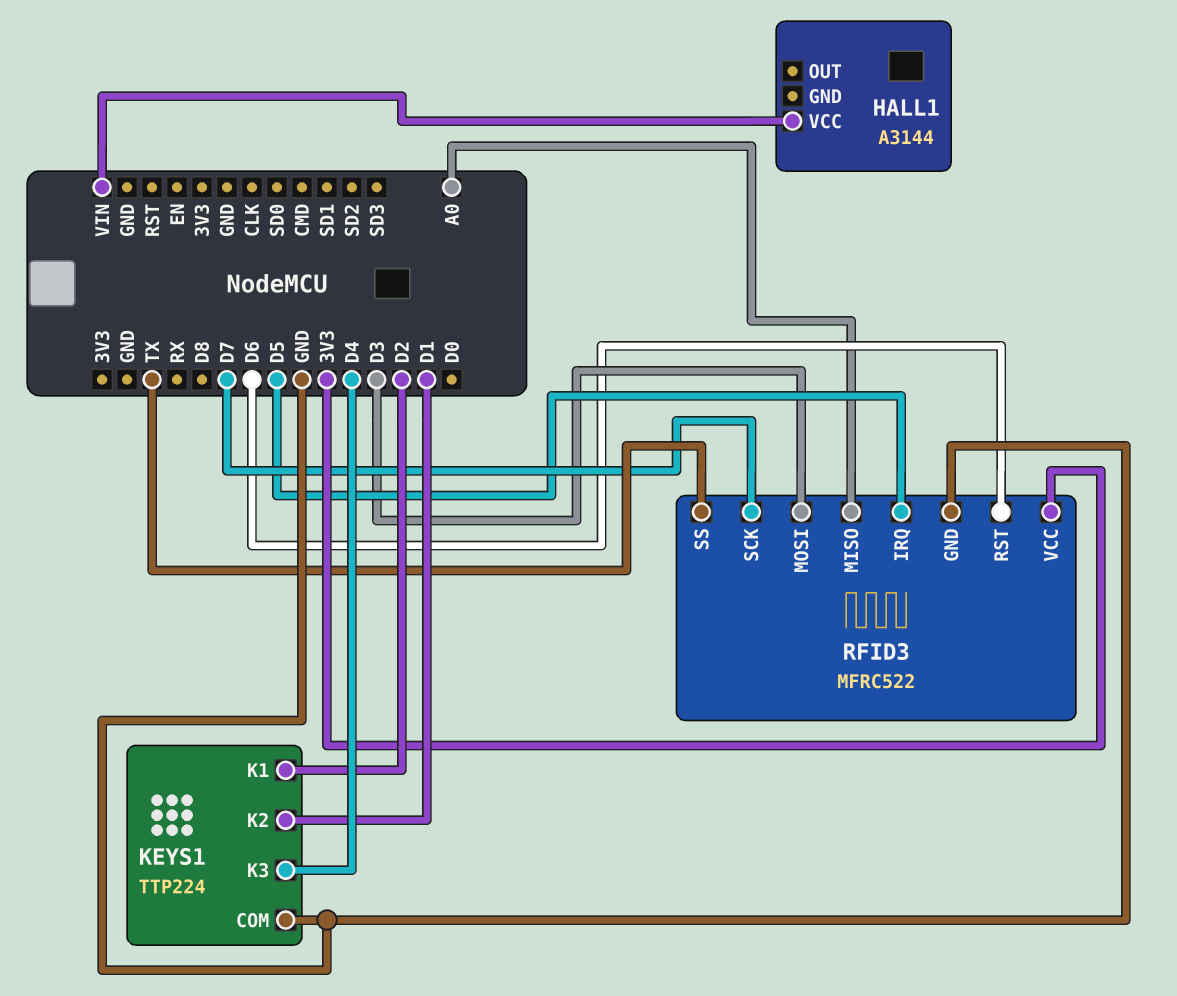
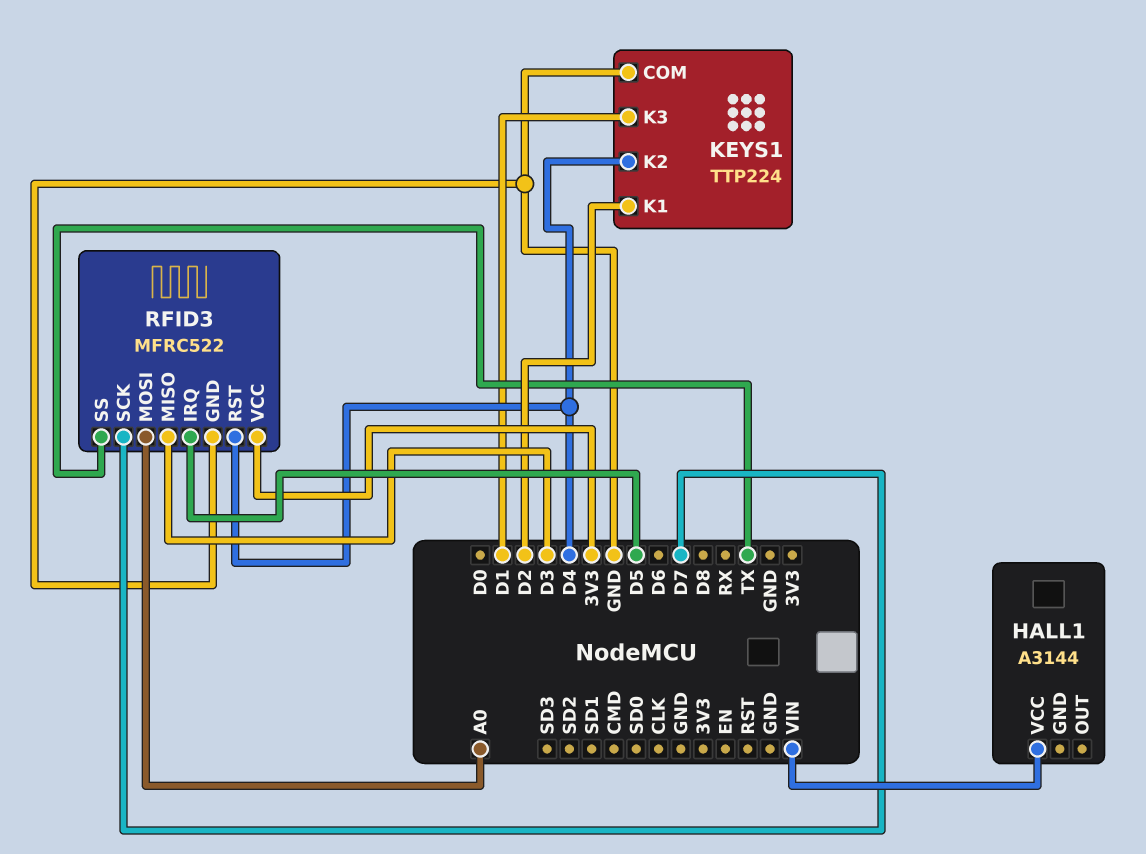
KEYS1 pin K2: D1 -> D4
KEYS1 pin K3: D4 -> D1
RFID3 pin MISO: A0 -> D3
RFID3 pin MOSI: D3 -> A0
RFID3 pin RST: D6 -> D4

